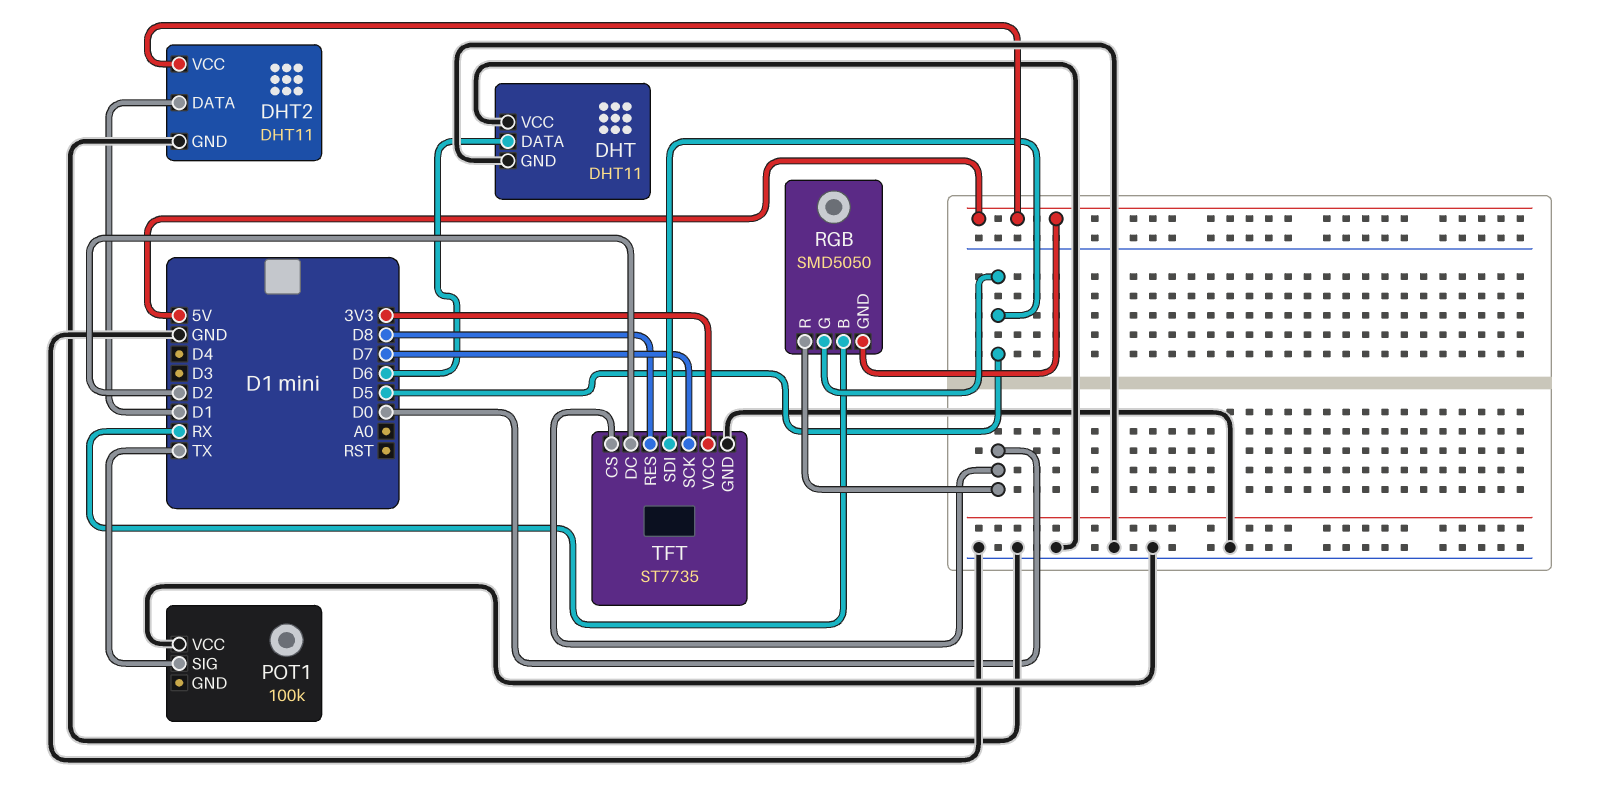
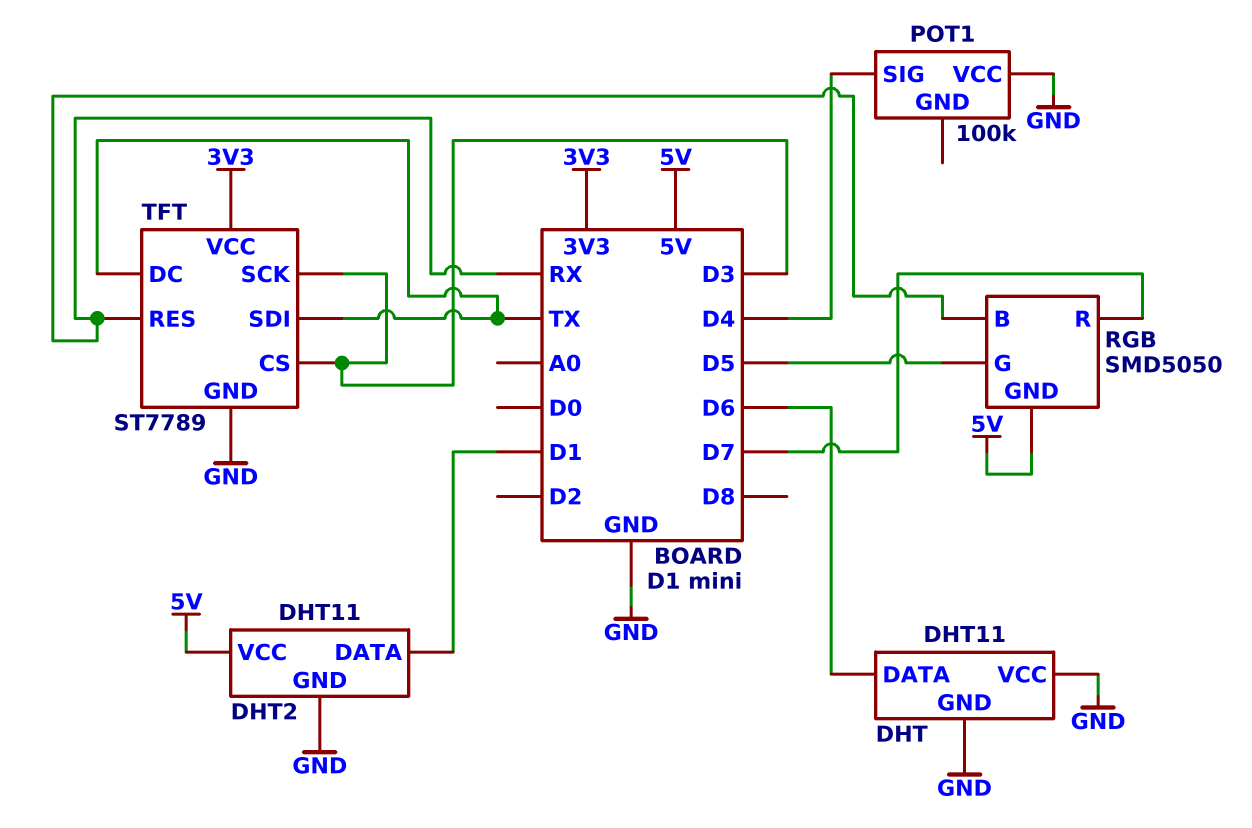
POT1 pin SIG: TX -> D4
RGB pin R: D0 -> D7
TFT: ST7735 -> ST7789
TFT pin CS: D0 -> D3
TFT pin DC: D2 -> TX
TFT pin RES: D8 -> RX
TFT pin SCK: D7 -> D3
TFT pin SDI: D5 -> TX

